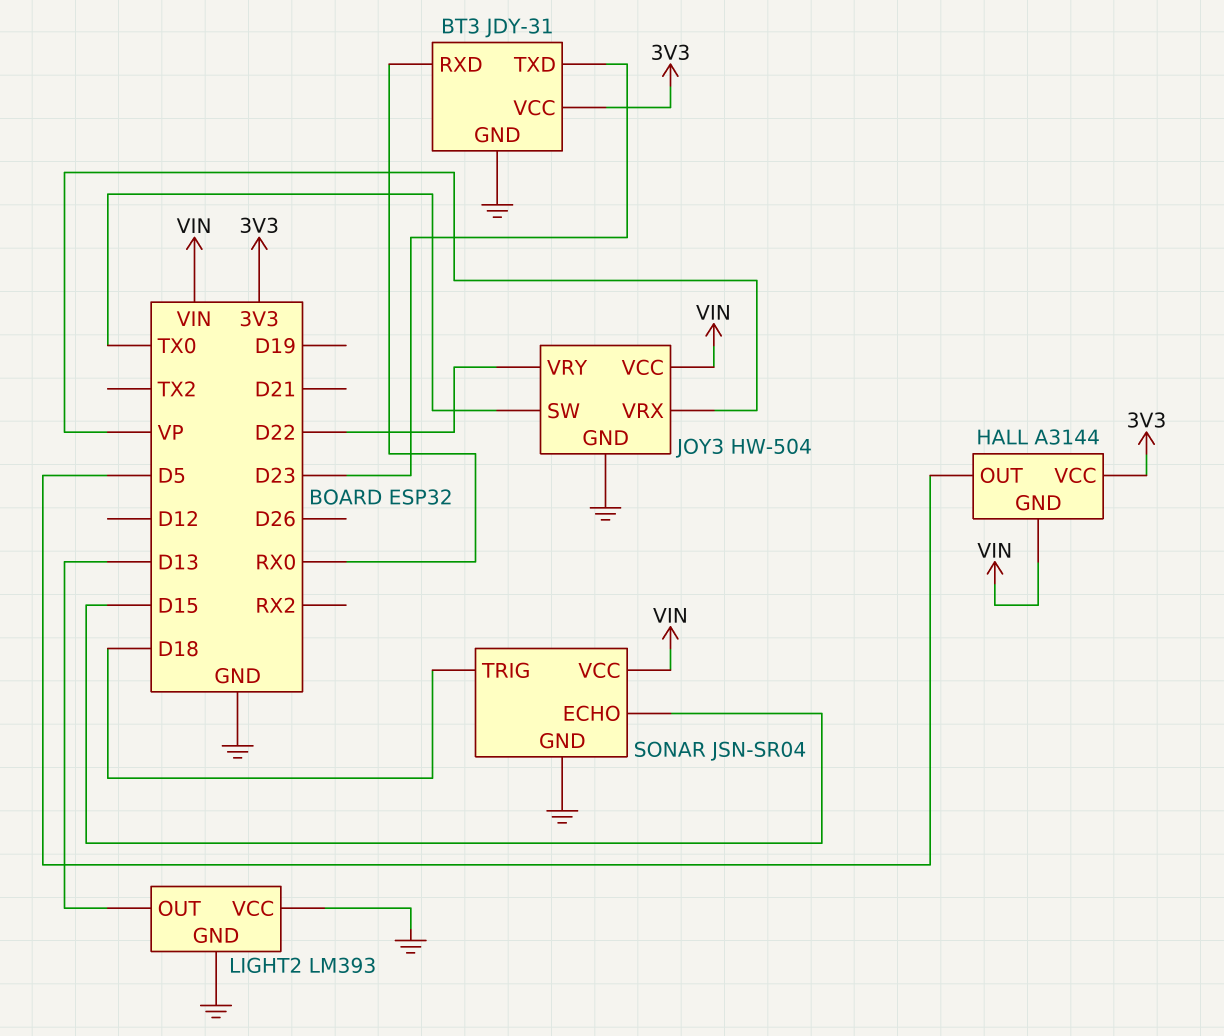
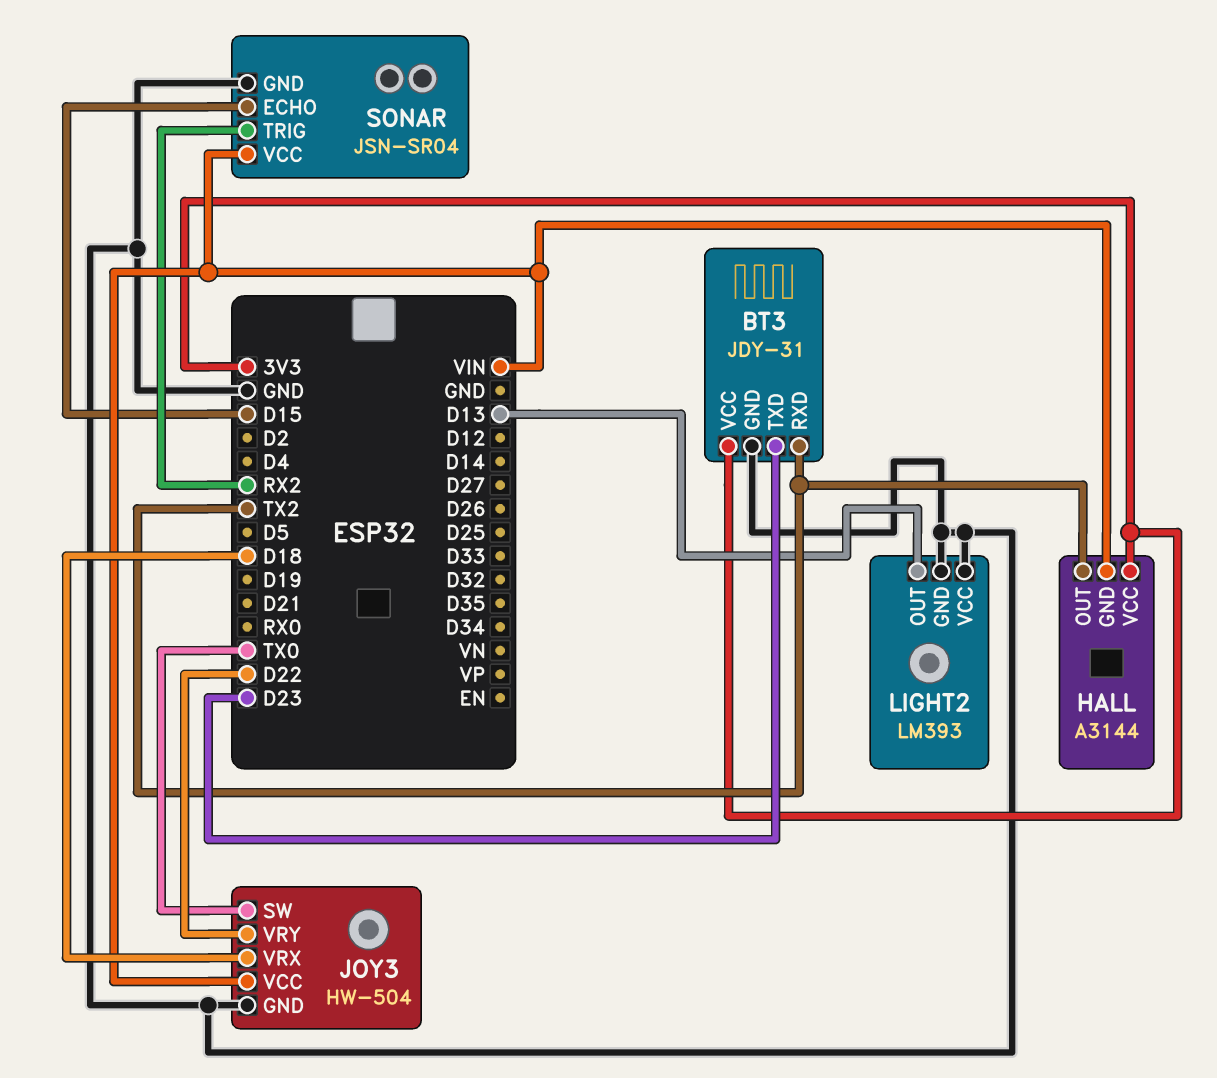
BT3 pin RXD: RX0 -> TX2
HALL pin OUT: D5 -> TX2
JOY3 pin VRX: VP -> D18
SONAR pin TRIG: D18 -> RX2

